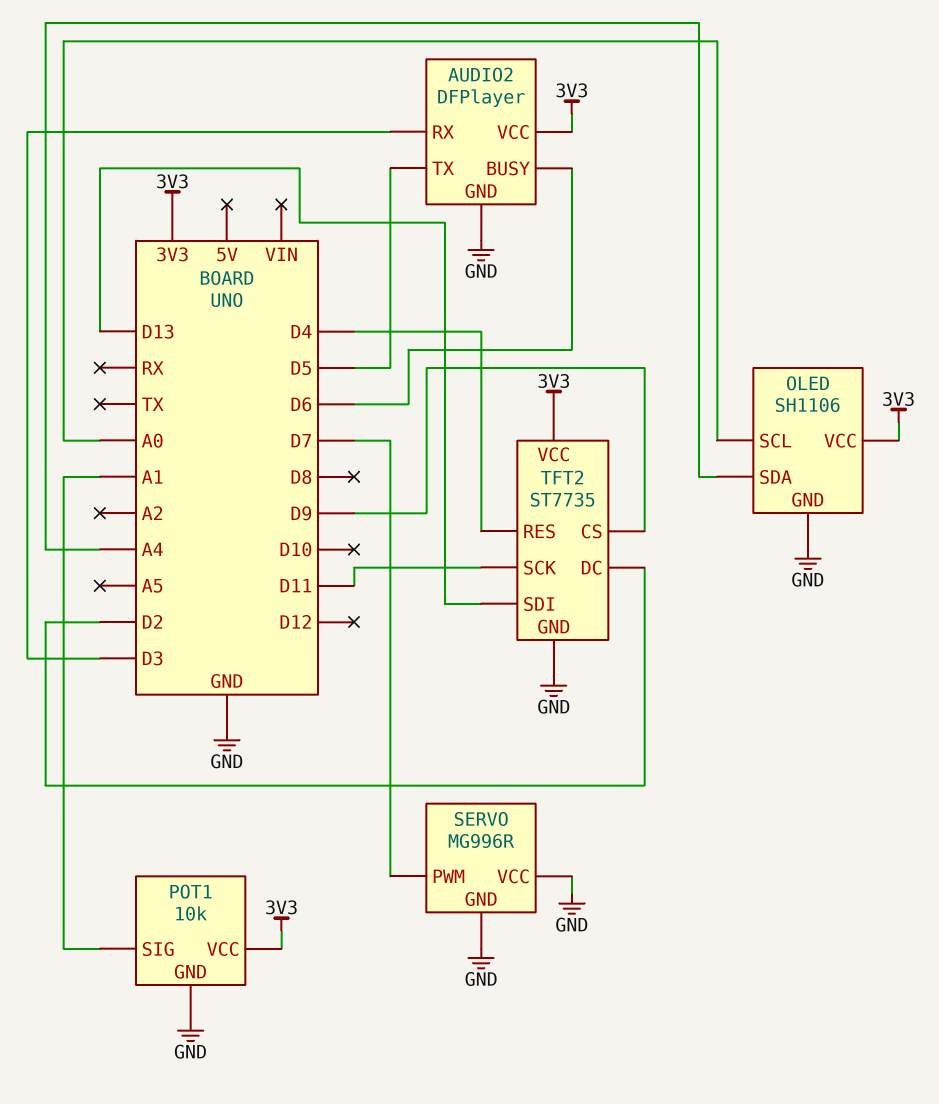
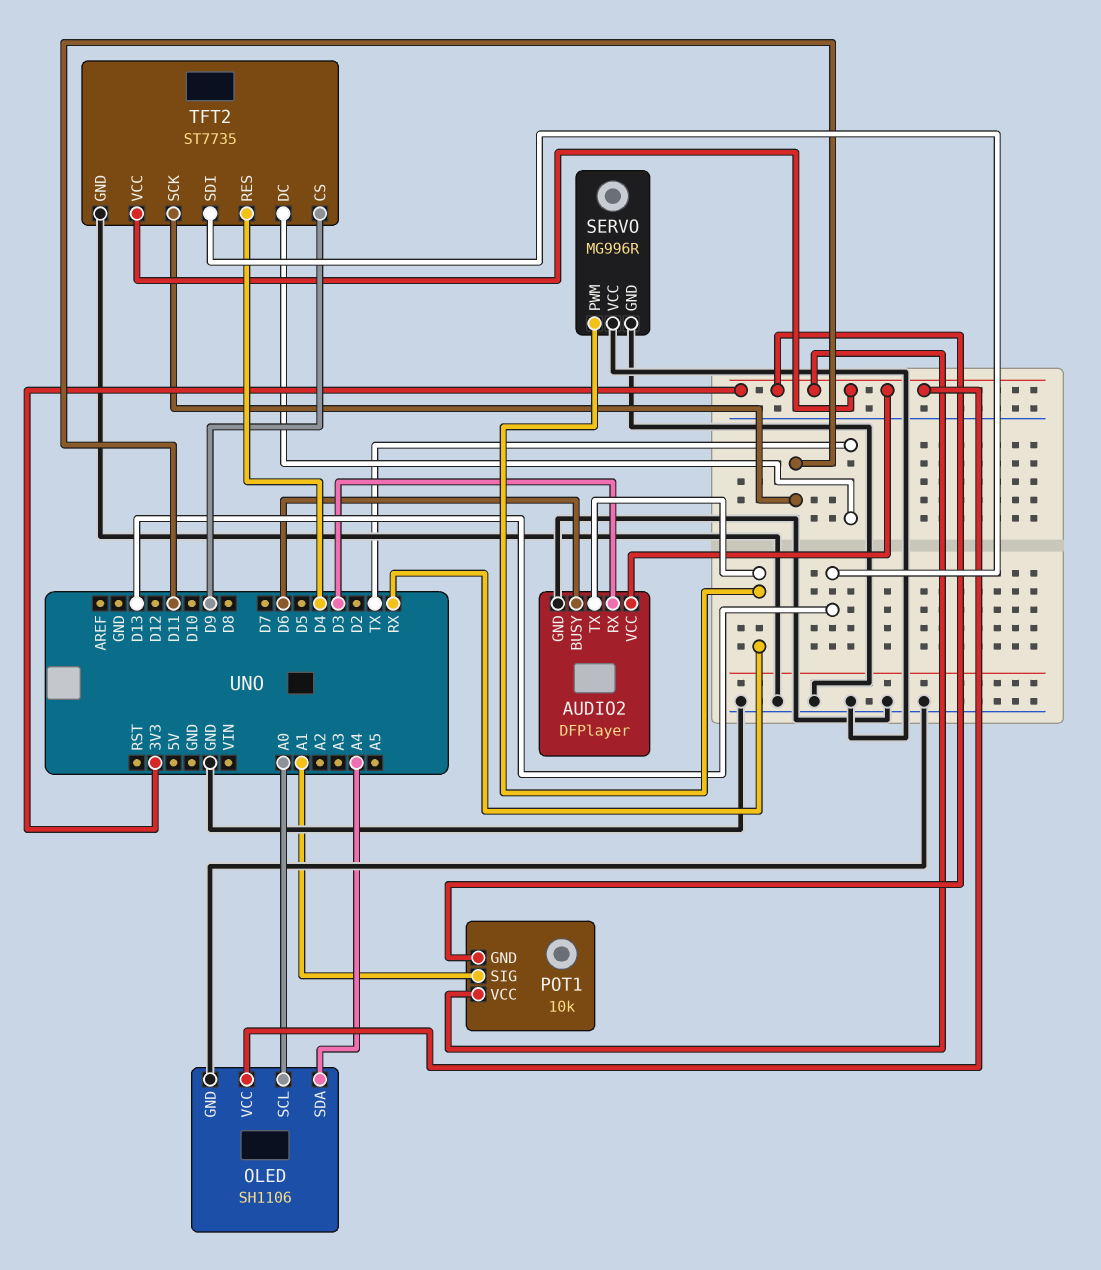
AUDIO2 pin TX: D5 -> RX
POT1 pin GND: GND -> 3V3
SERVO pin PWM: D7 -> RX
TFT2 pin DC: D2 -> TX

